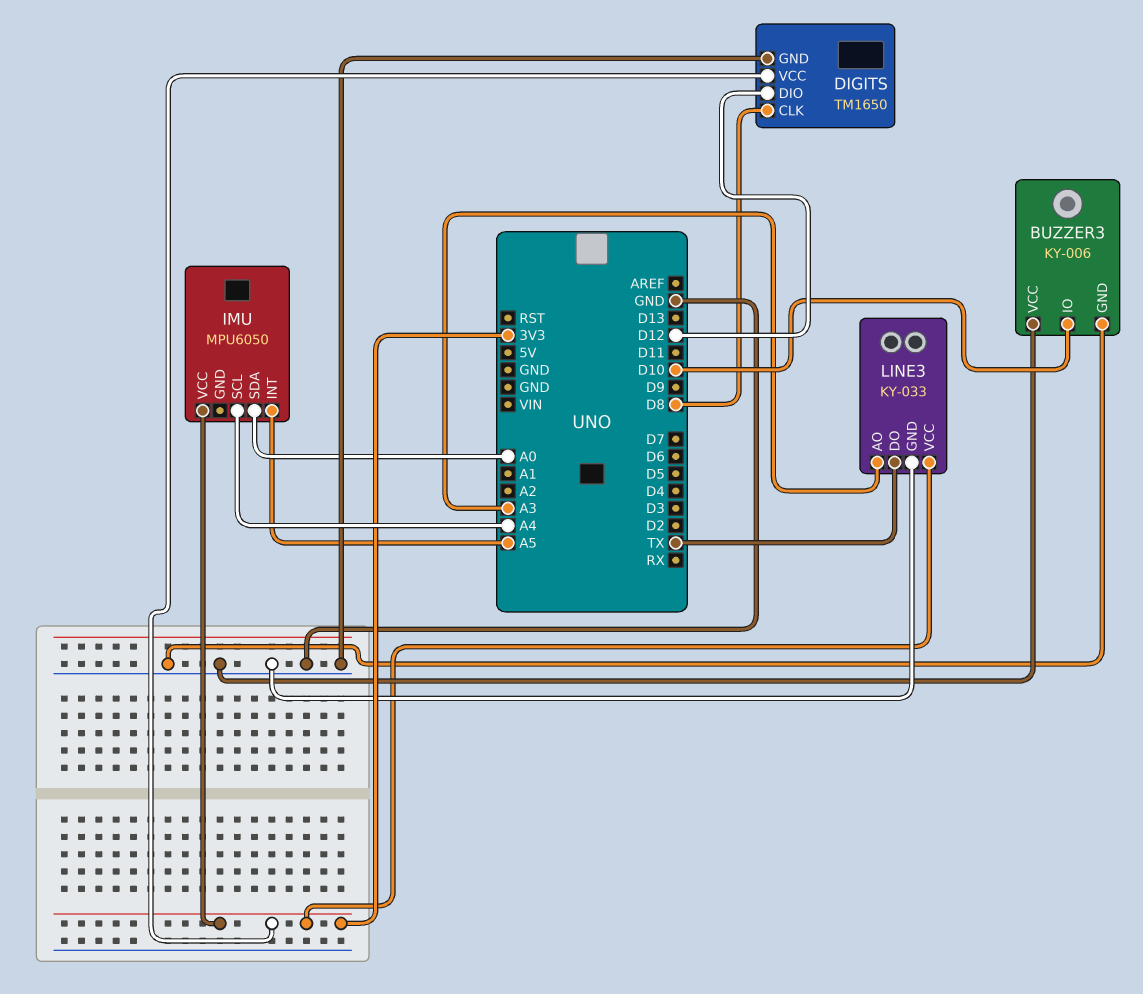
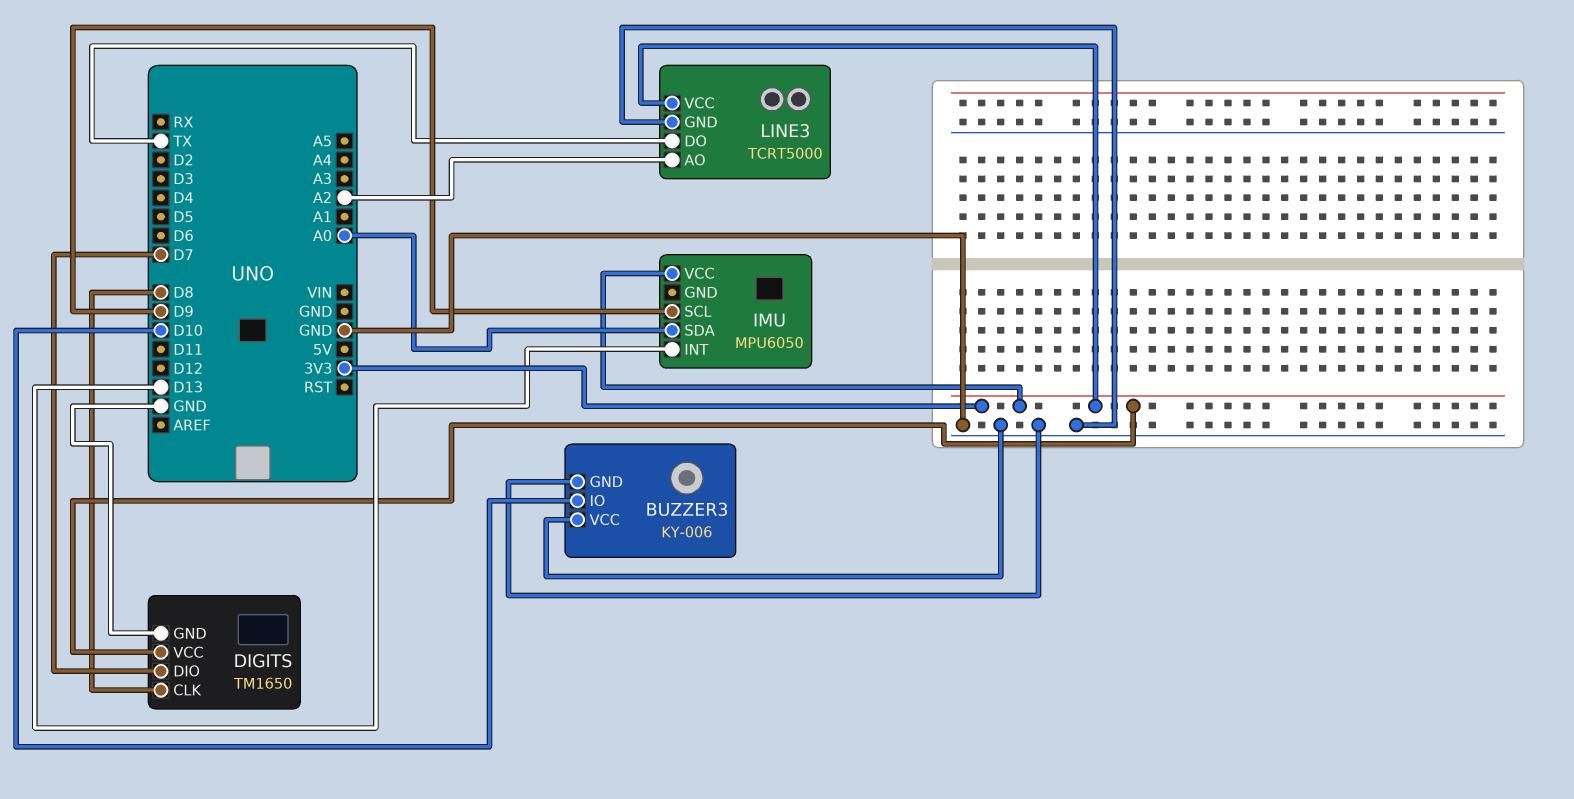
DIGITS pin DIO: D12 -> D7
IMU pin INT: A5 -> D13
IMU pin SCL: A4 -> D9
LINE3: KY-033 -> TCRT5000
LINE3 pin AO: A3 -> A2

